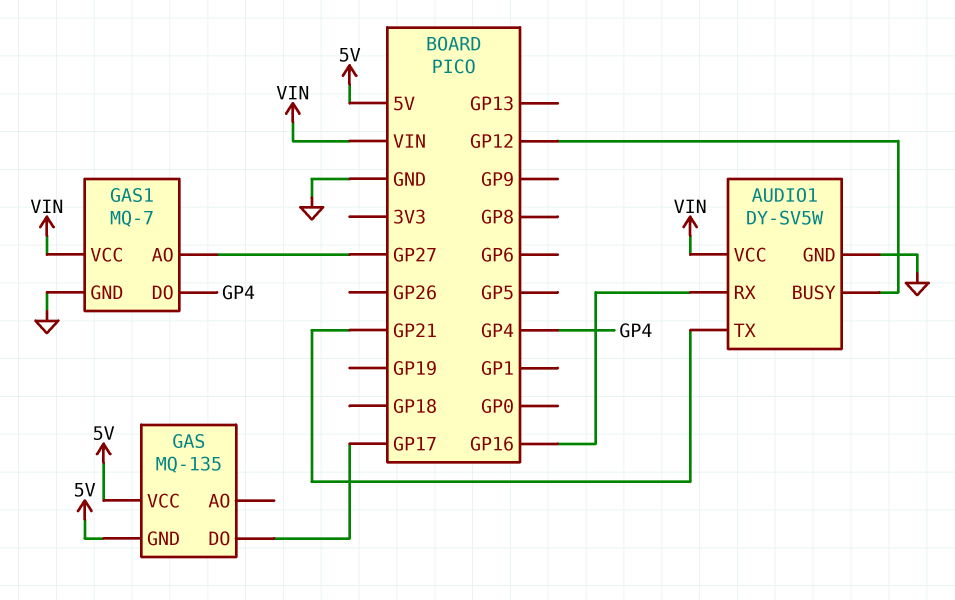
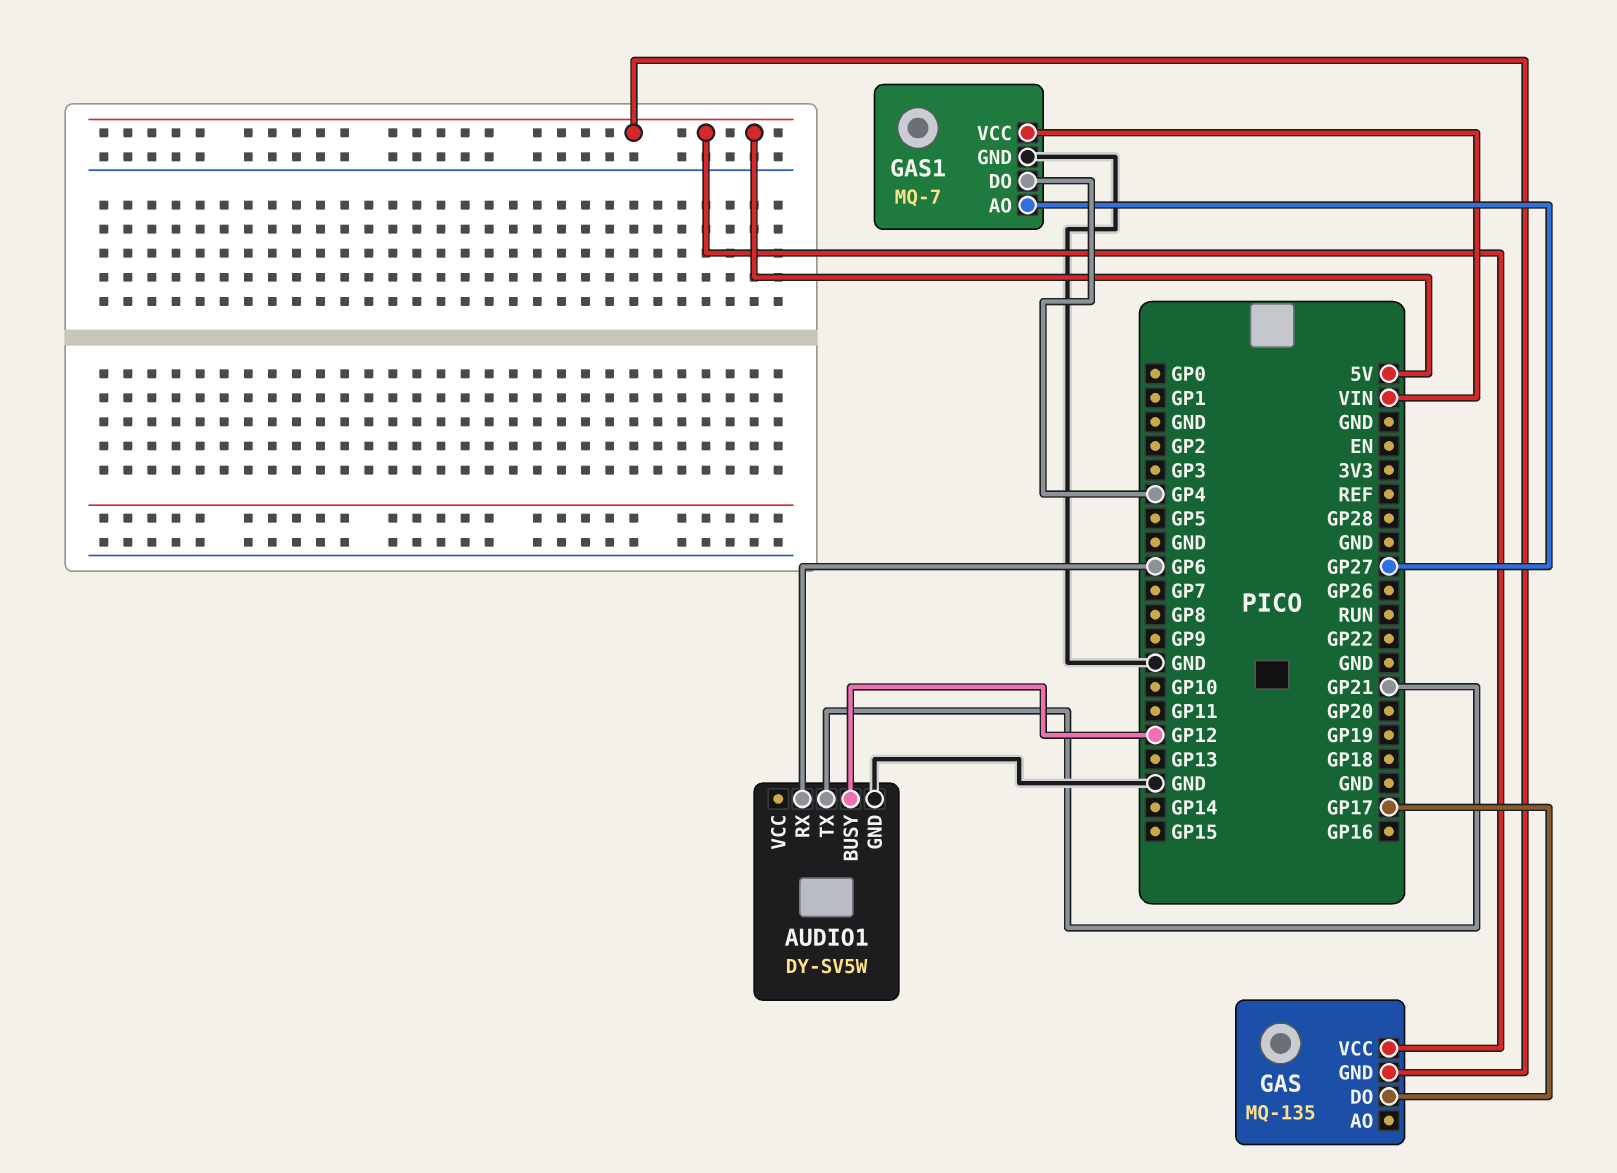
AUDIO1 pin RX: GP16 -> GP6
AUDIO1 pin VCC: VIN -> none

